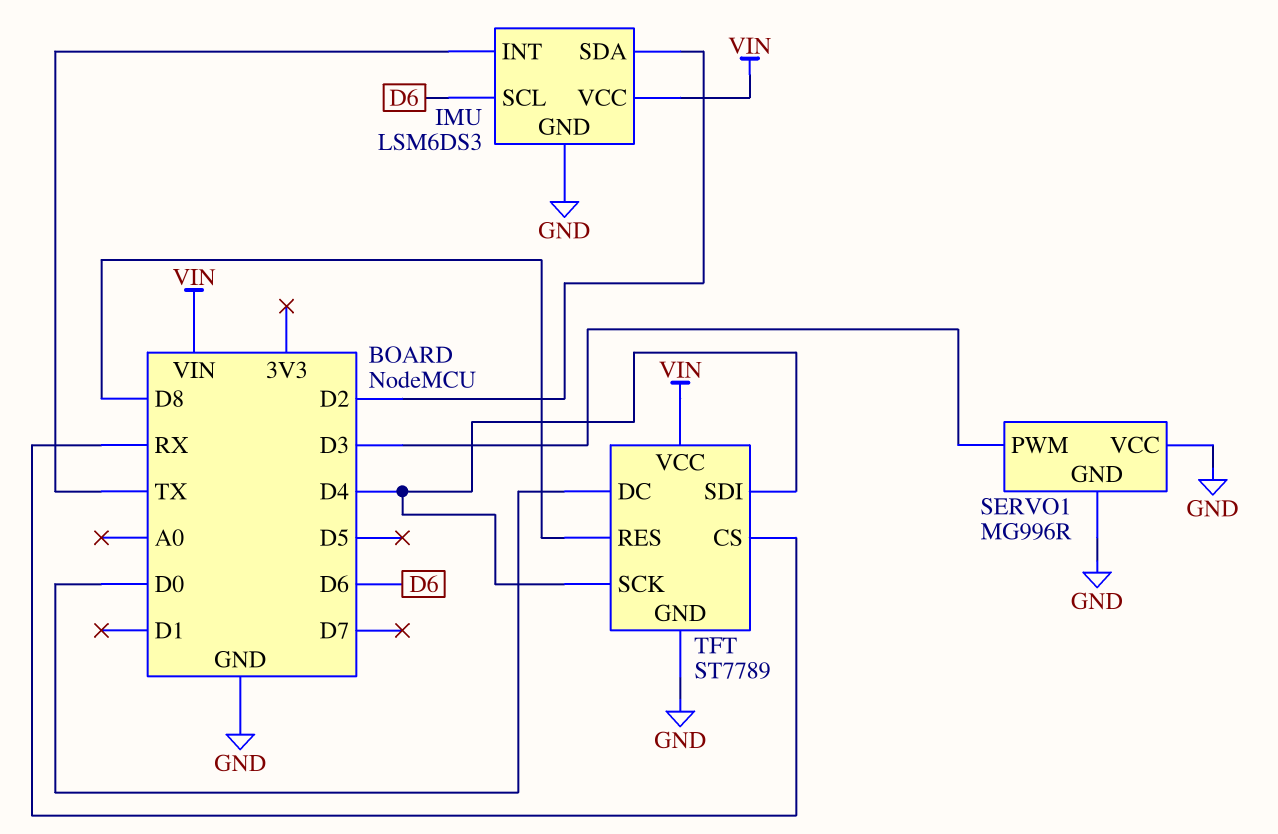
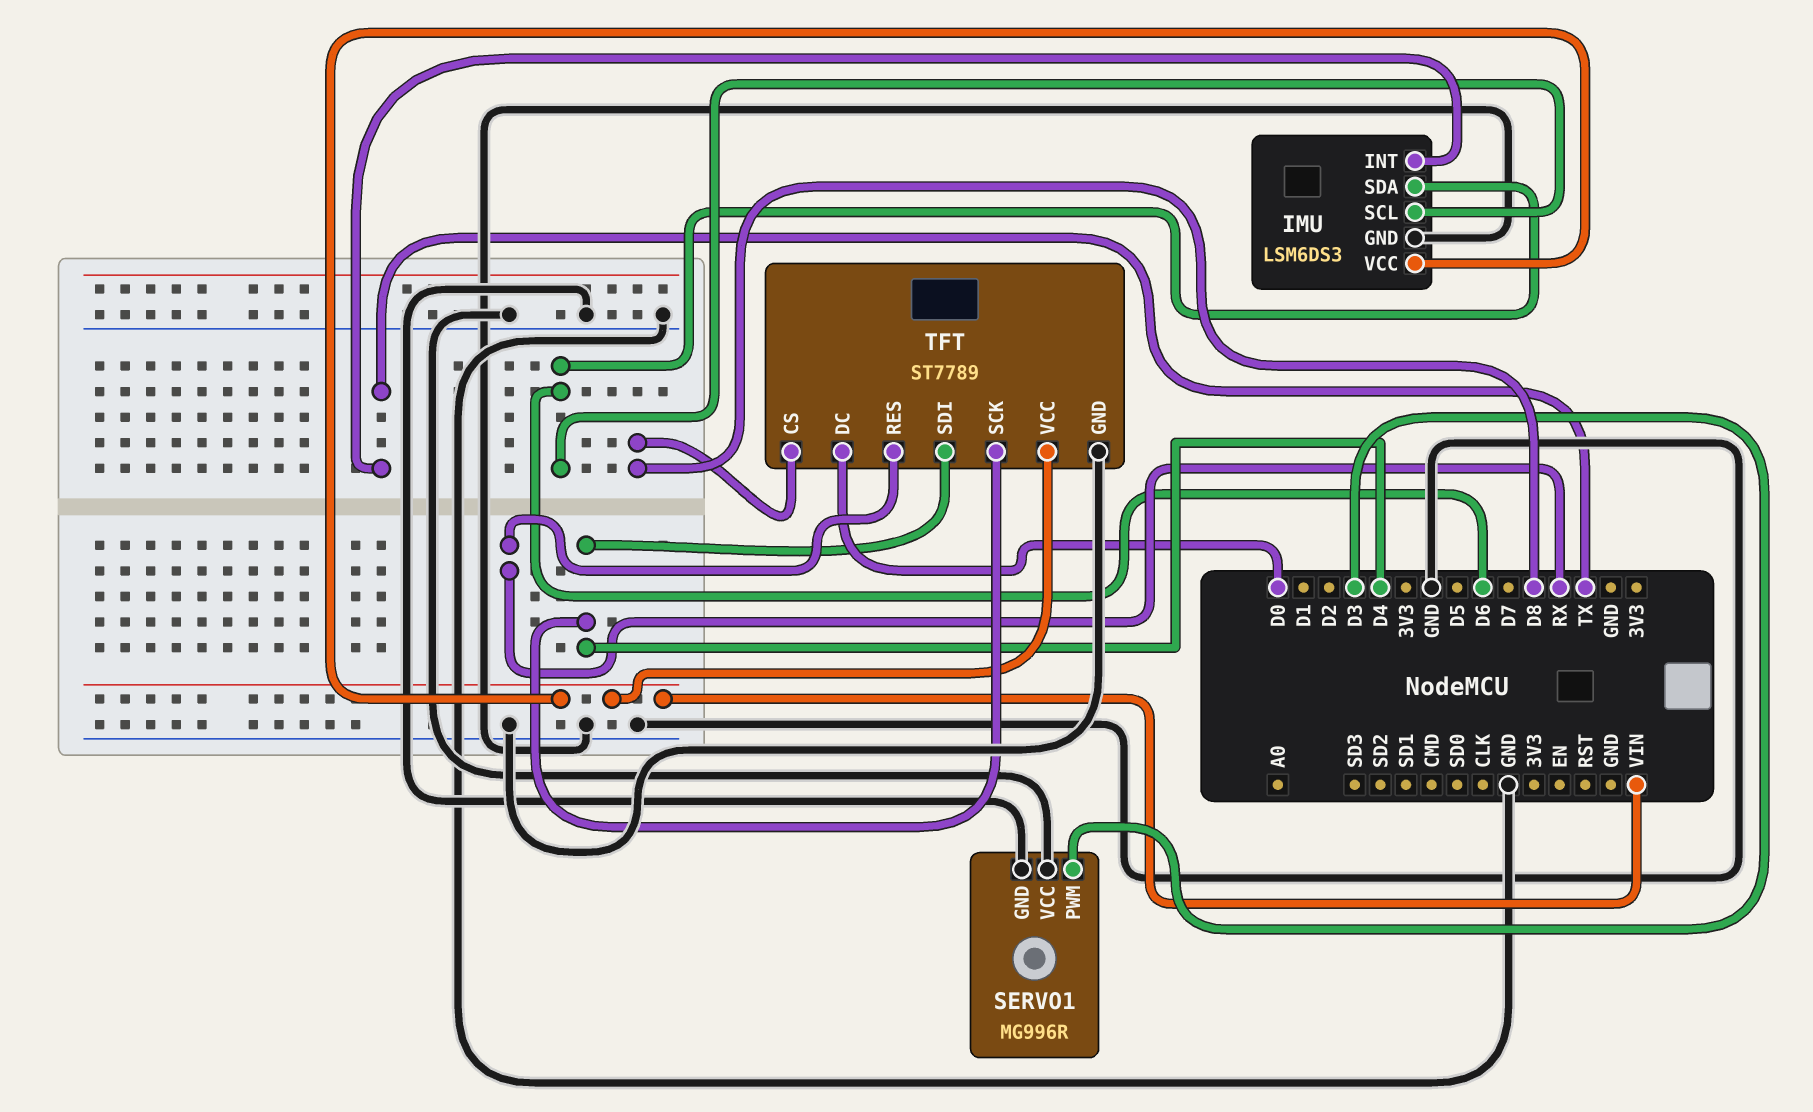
IMU pin SDA: D2 -> D6
TFT pin CS: RX -> D8
TFT pin RES: D8 -> RX

